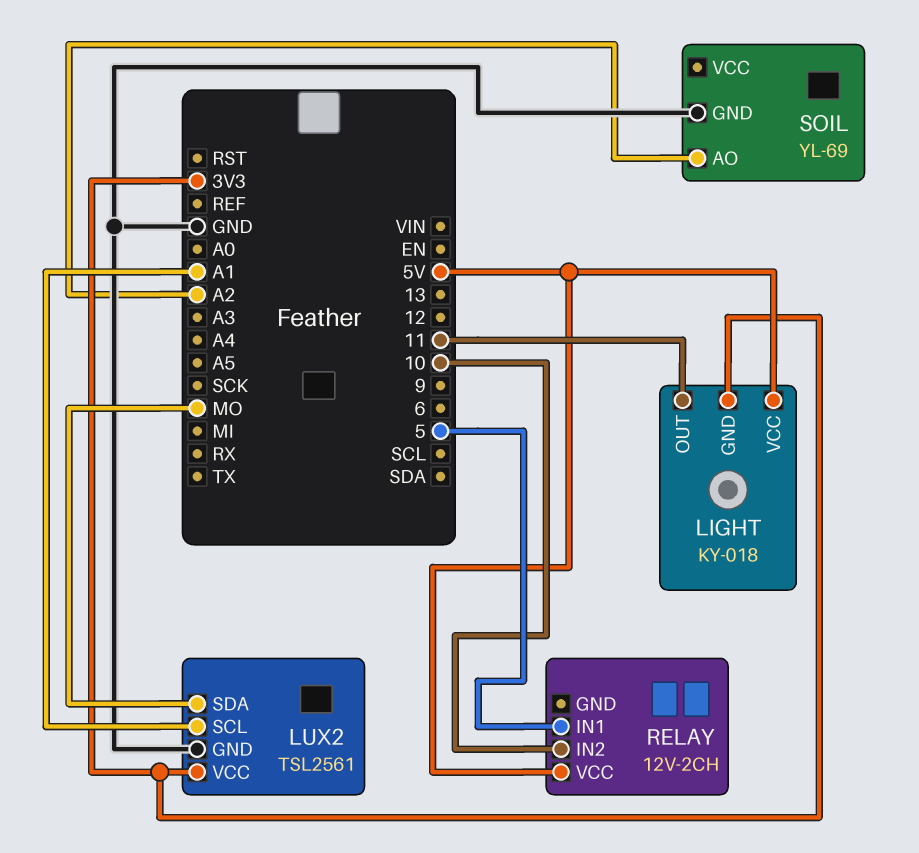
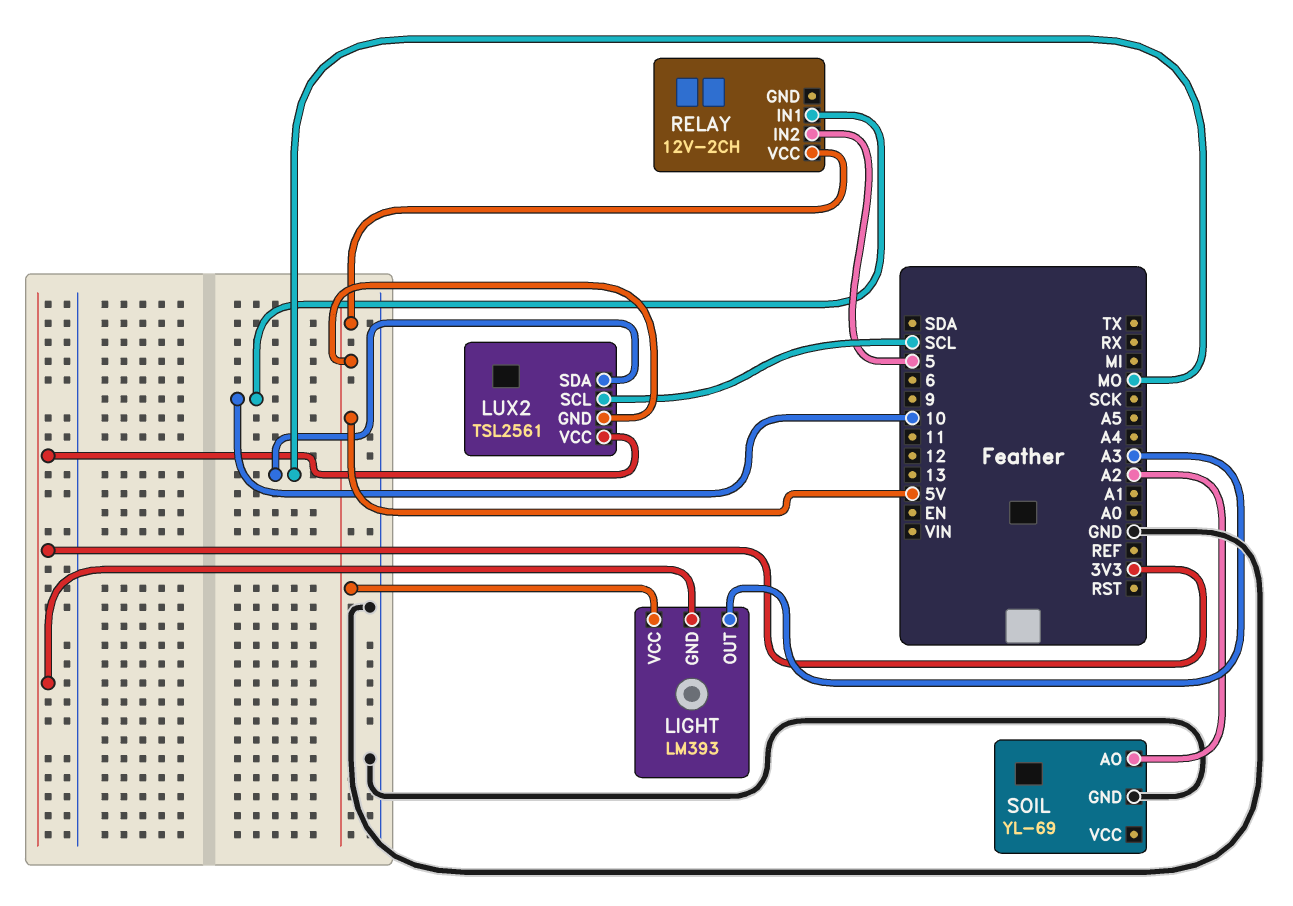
LIGHT: KY-018 -> LM393
LIGHT pin OUT: 11 -> A3
LUX2 pin GND: GND -> 5V
LUX2 pin SCL: A1 -> SCL
RELAY pin IN1: 5 -> 10
RELAY pin IN2: 10 -> 5

